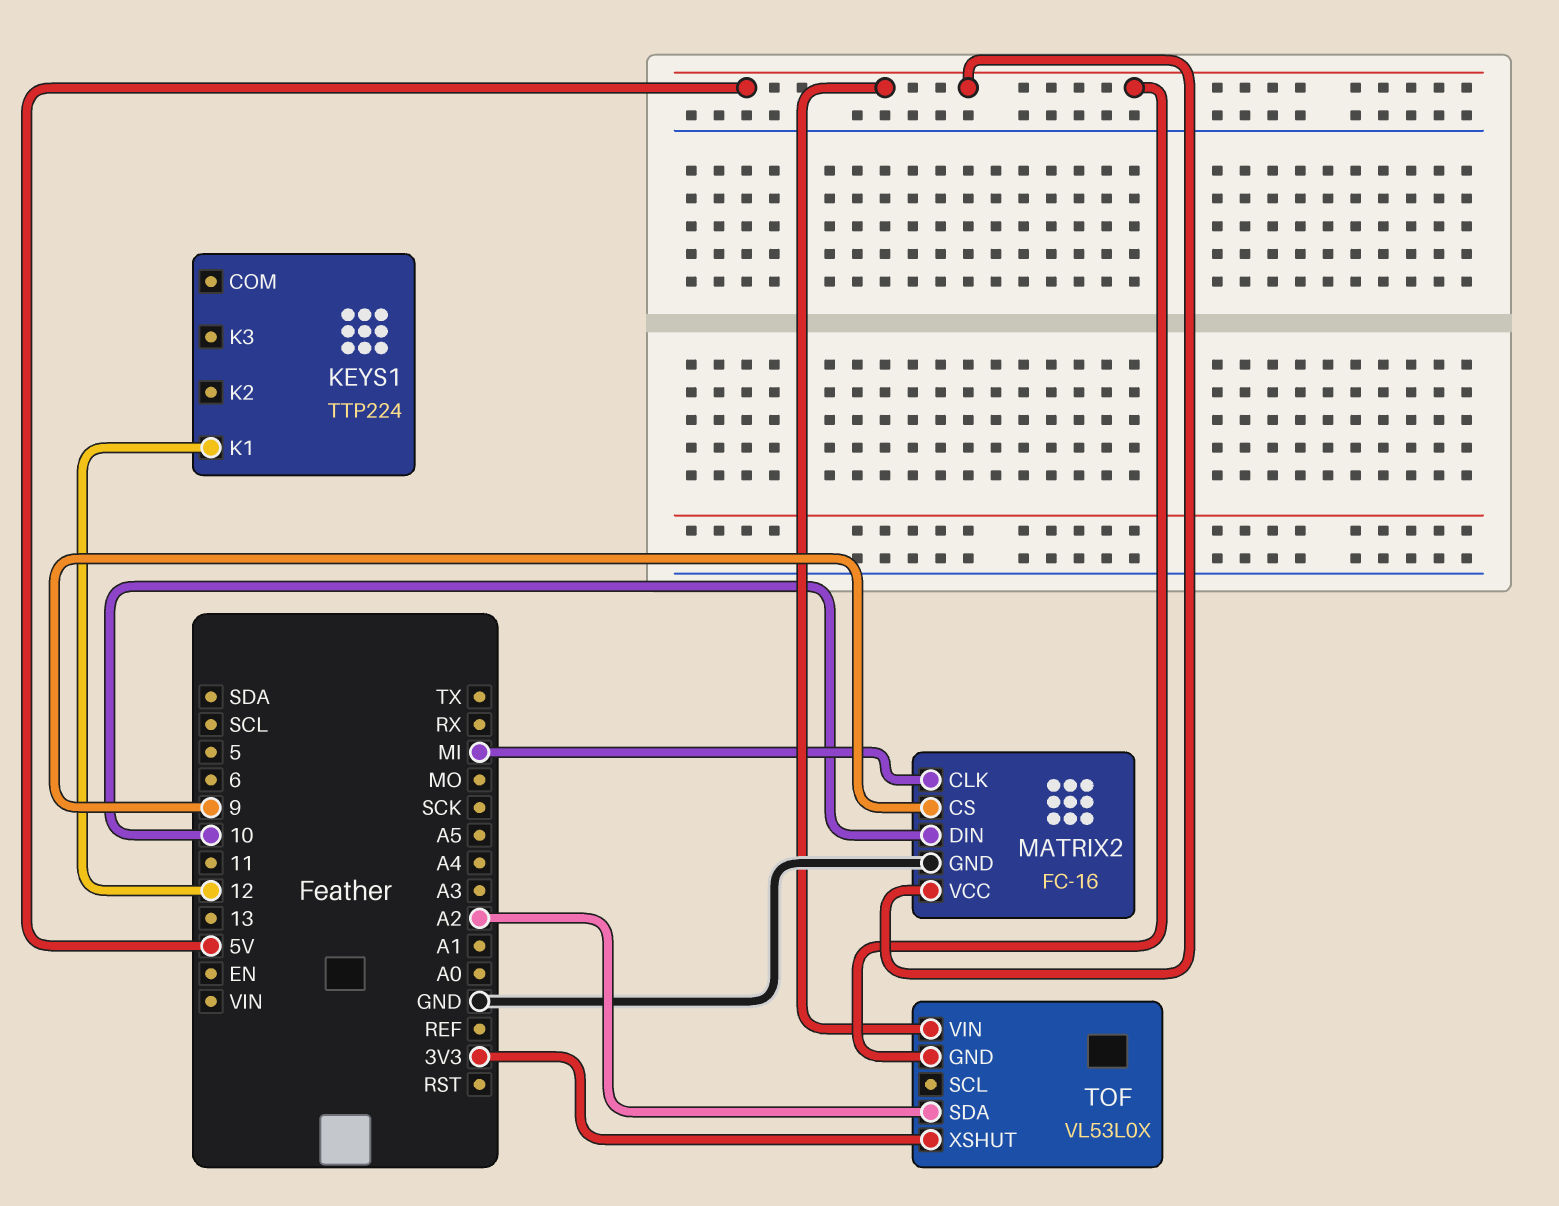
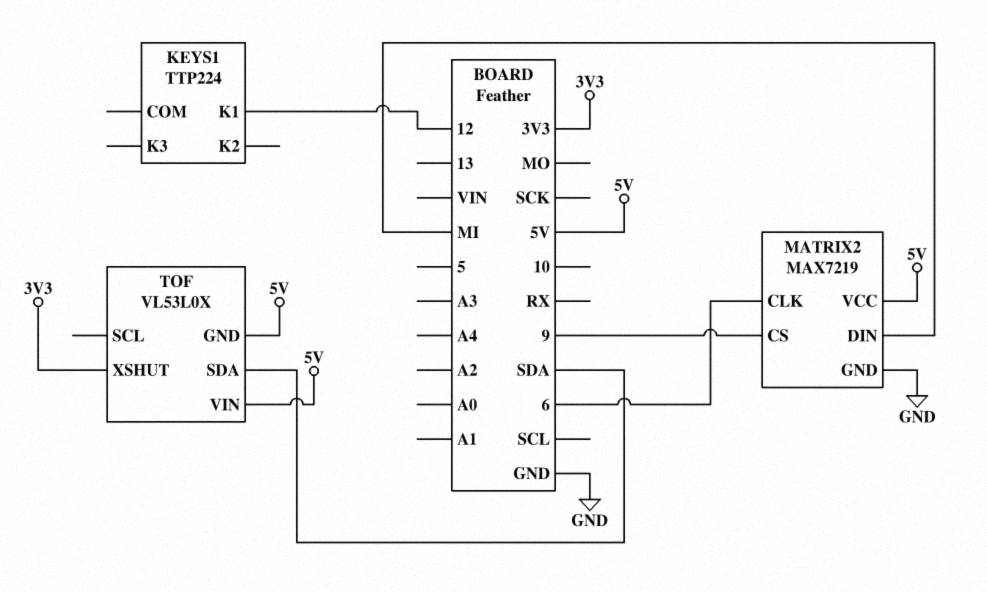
MATRIX2: FC-16 -> MAX7219
MATRIX2 pin CLK: MI -> 6
MATRIX2 pin DIN: 10 -> MI
TOF pin SDA: A2 -> SDA

